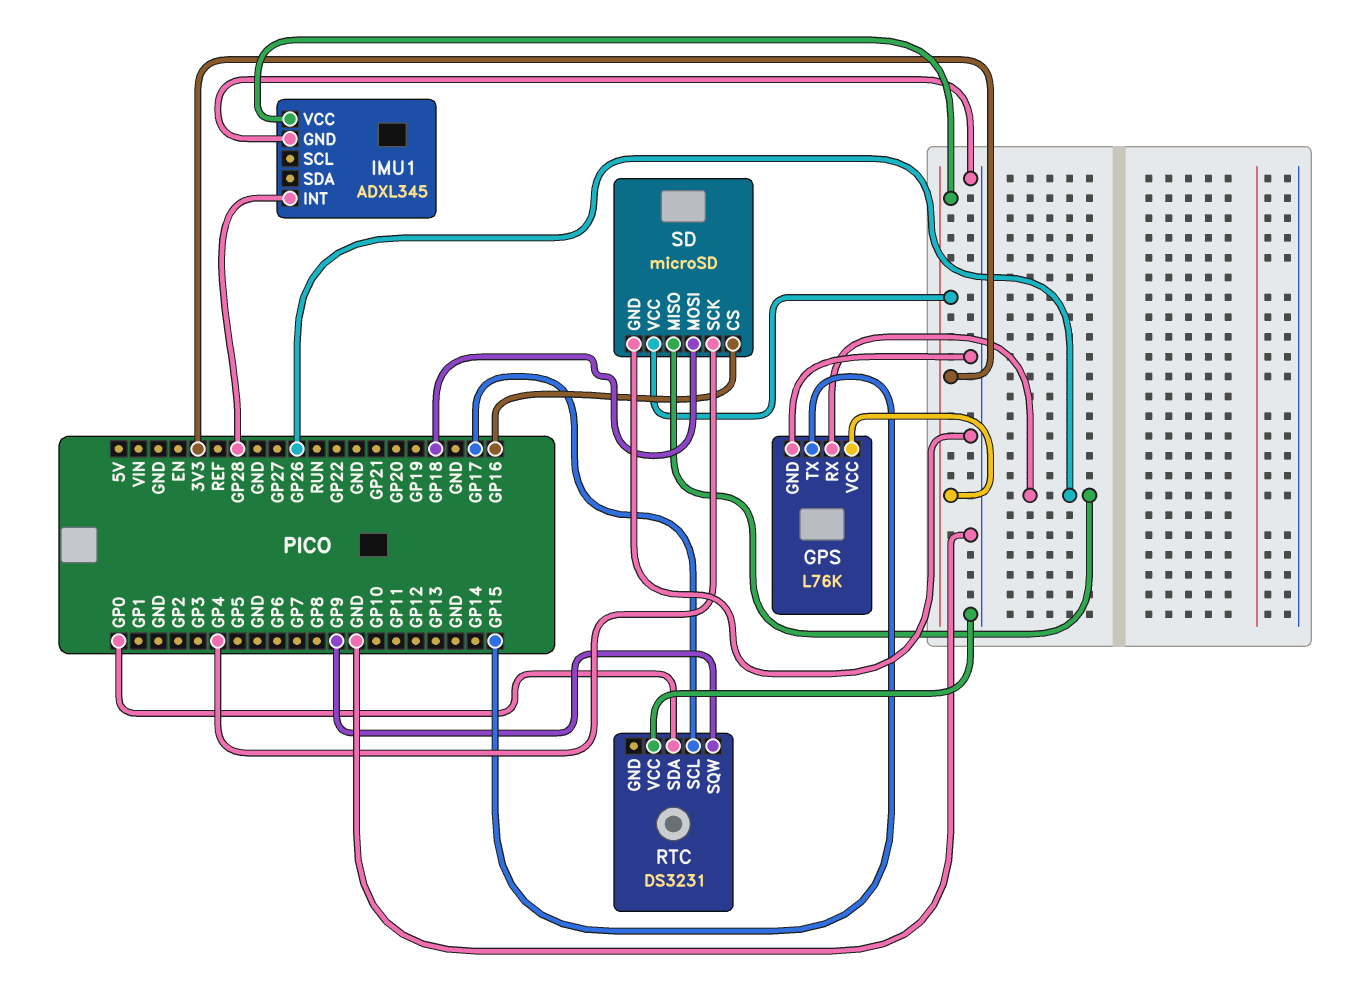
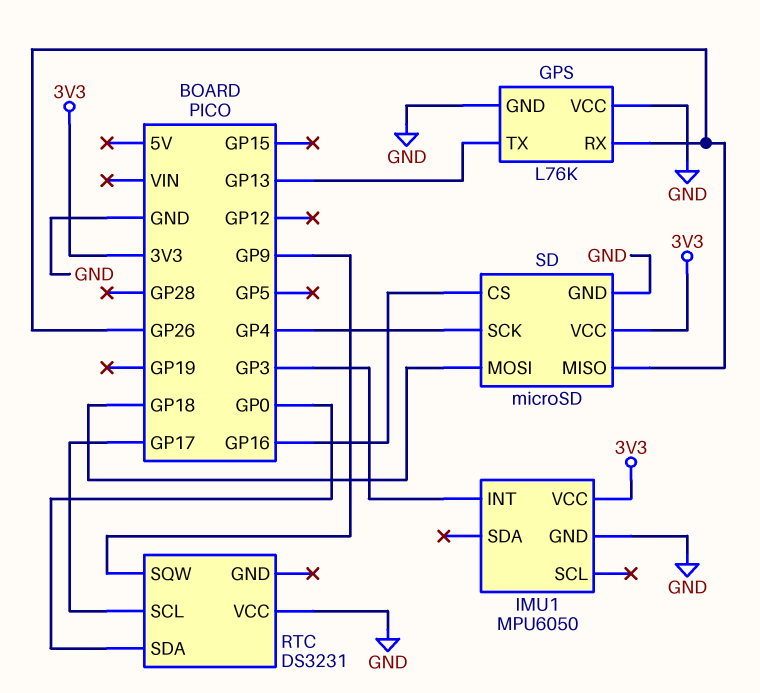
GPS pin TX: GP15 -> GP13
GPS pin VCC: 3V3 -> GND
IMU1: ADXL345 -> MPU6050
IMU1 pin INT: GP28 -> GP3

